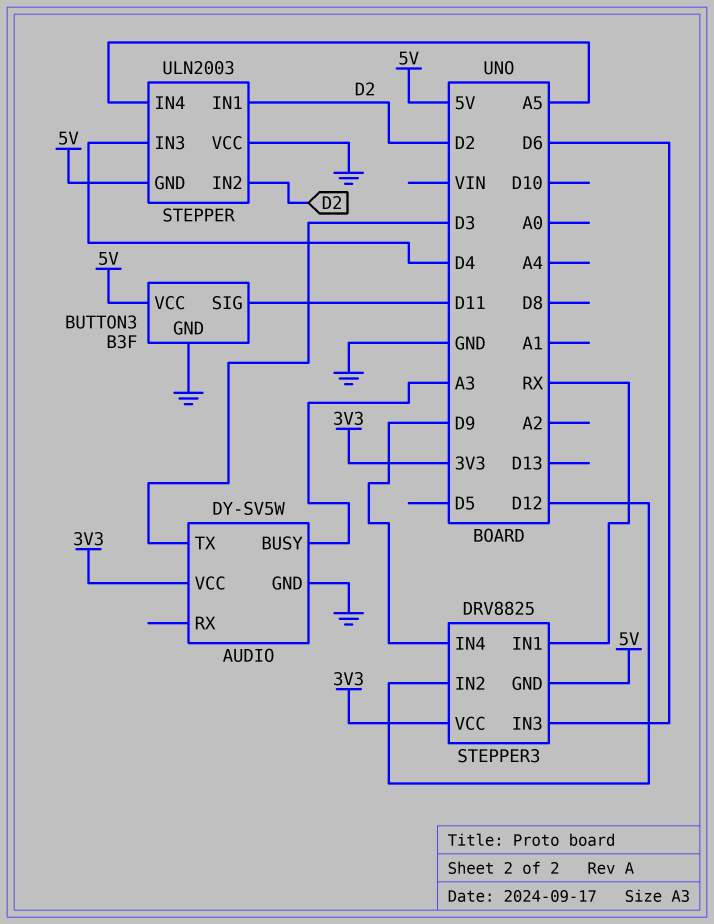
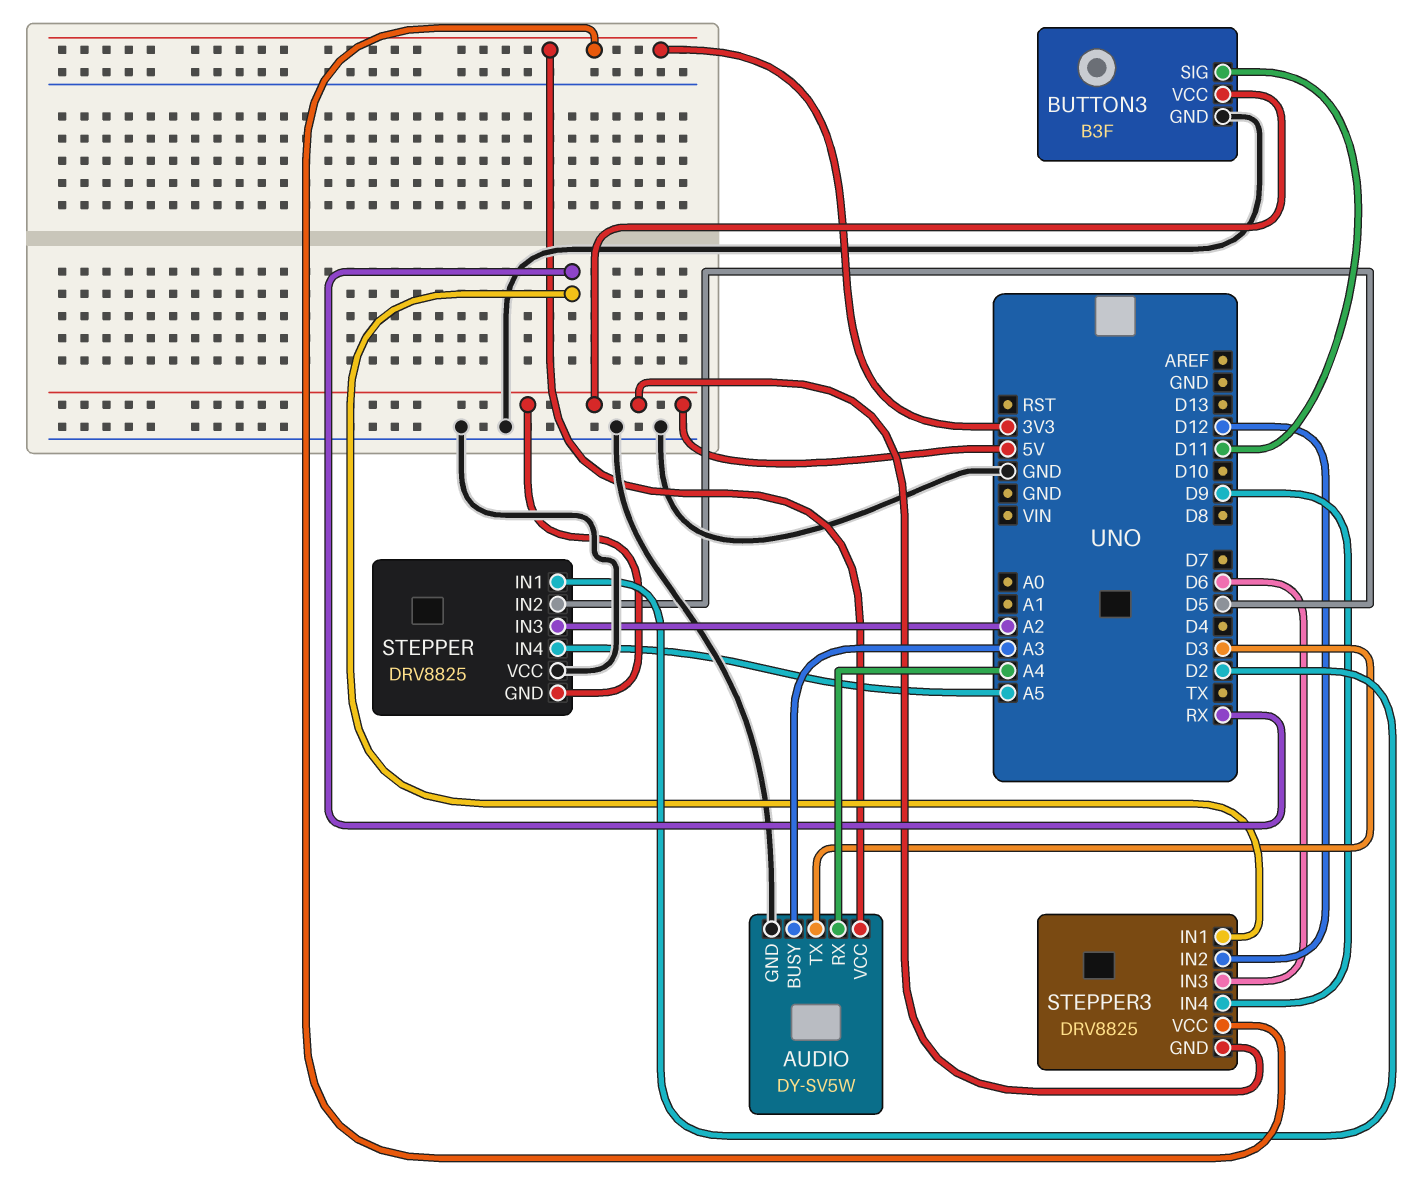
AUDIO pin RX: none -> A4
STEPPER: ULN2003 -> DRV8825
STEPPER pin IN2: D2 -> D5
STEPPER pin IN3: D4 -> A2

